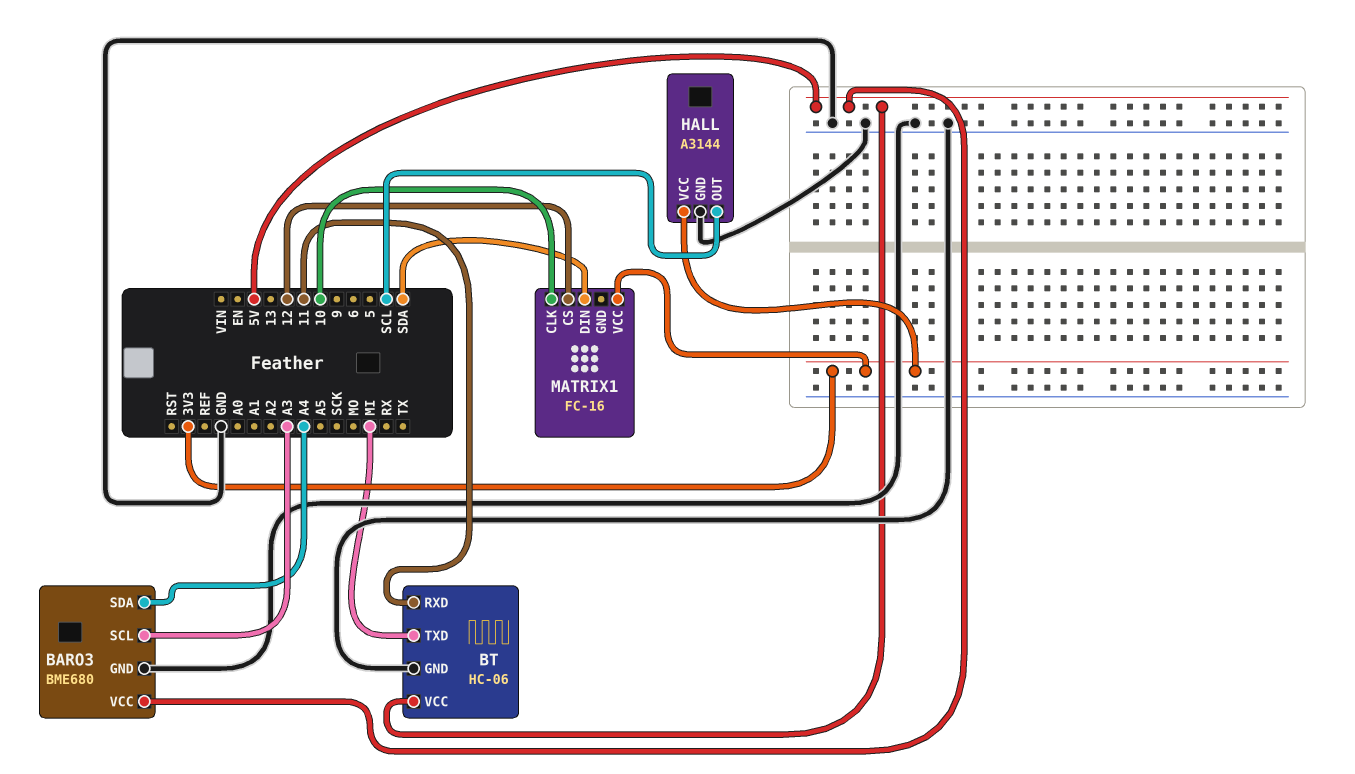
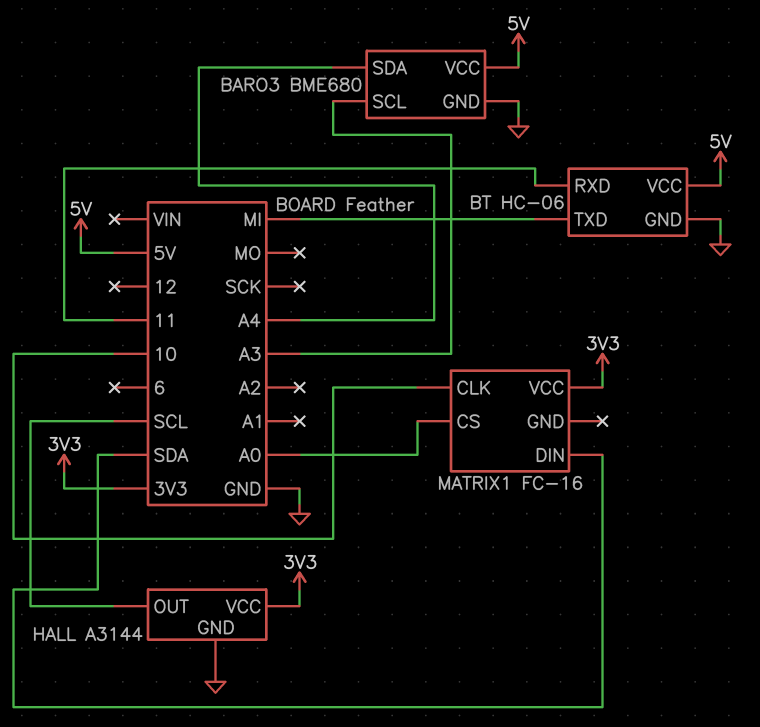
MATRIX1 pin CS: 12 -> A0

